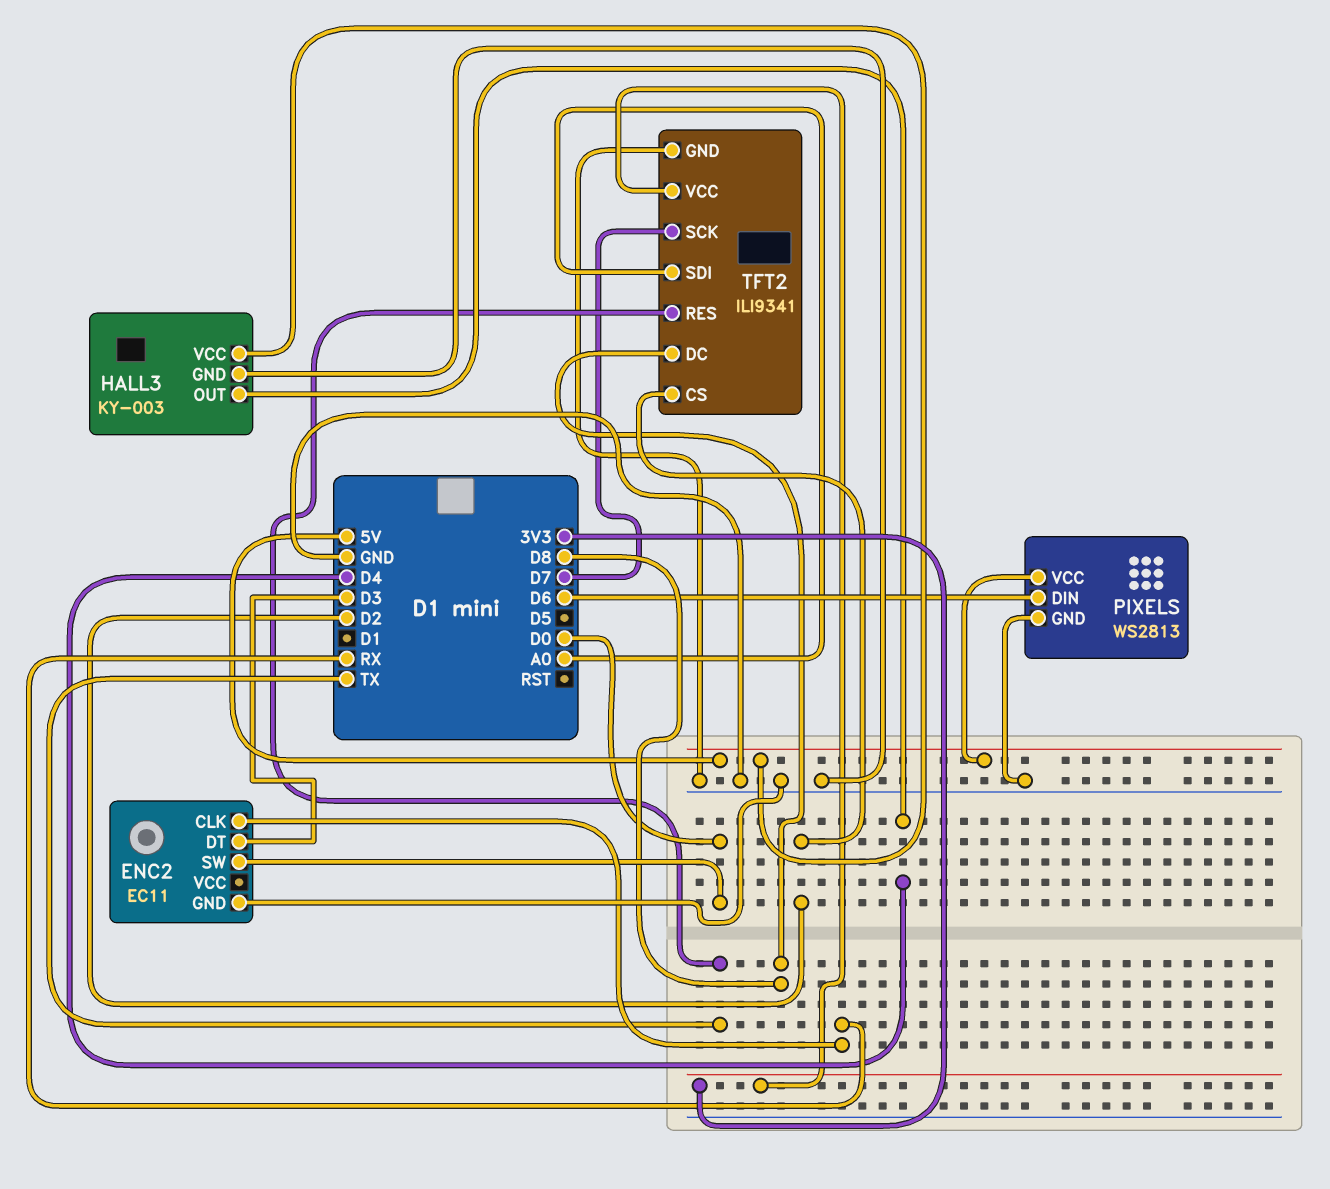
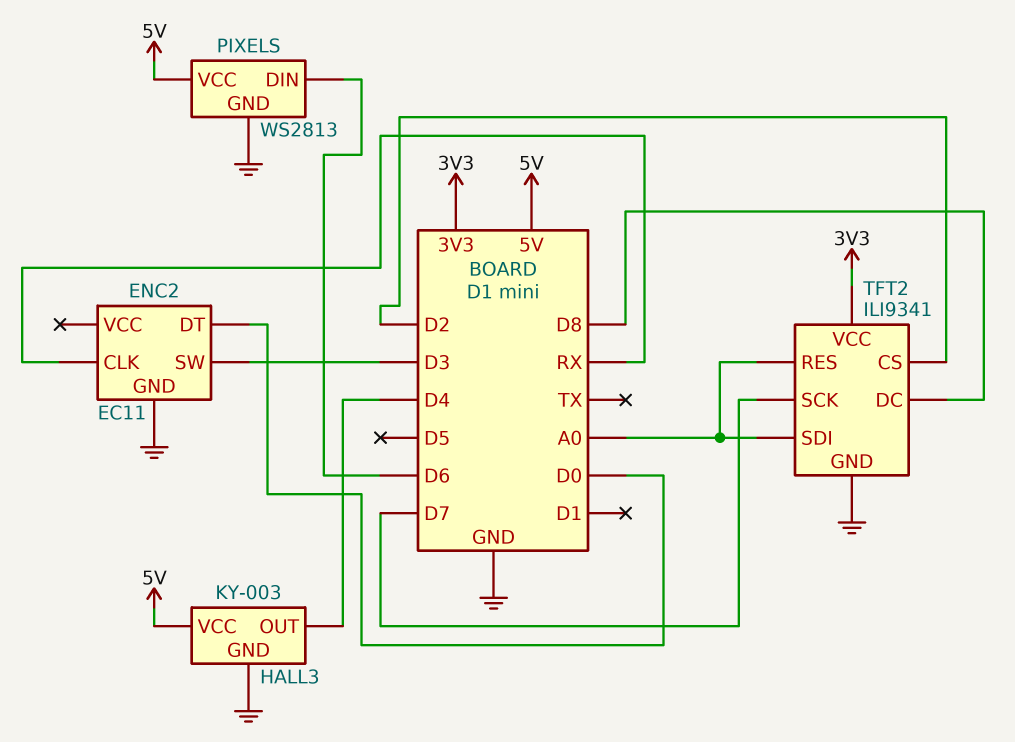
ENC2 pin DT: D3 -> D0
ENC2 pin SW: D0 -> D3
TFT2 pin RES: TX -> A0

